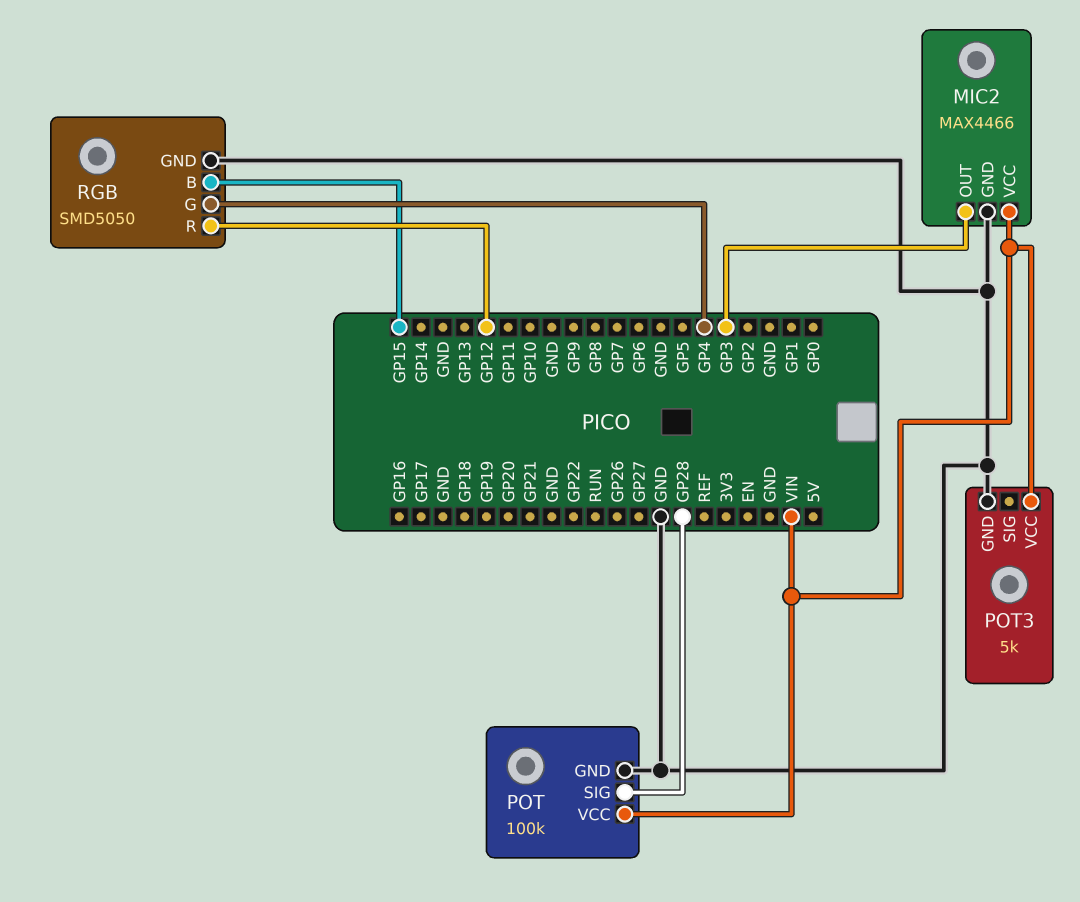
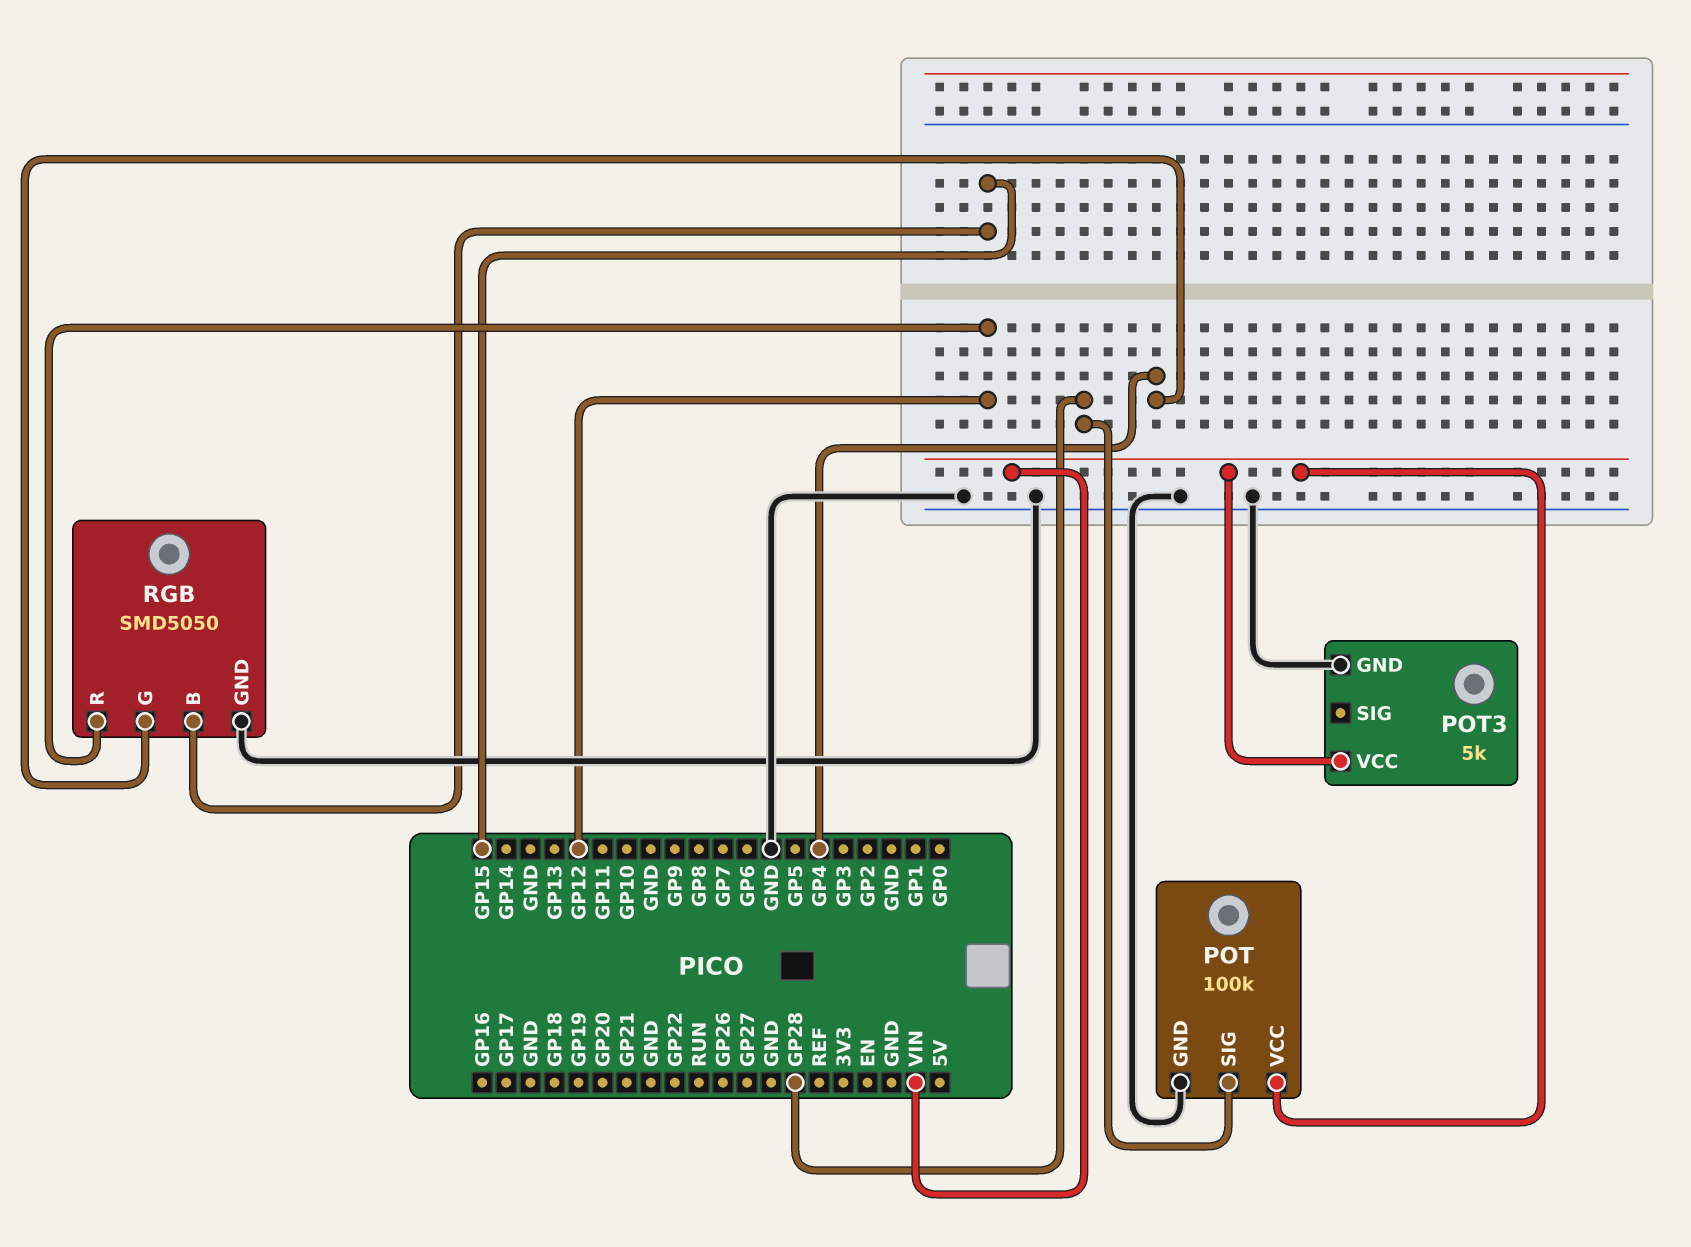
MIC2: MAX4466 -> none
MIC2 pin GND: GND -> none
MIC2 pin OUT: GP3 -> none
MIC2 pin VCC: VIN -> none

